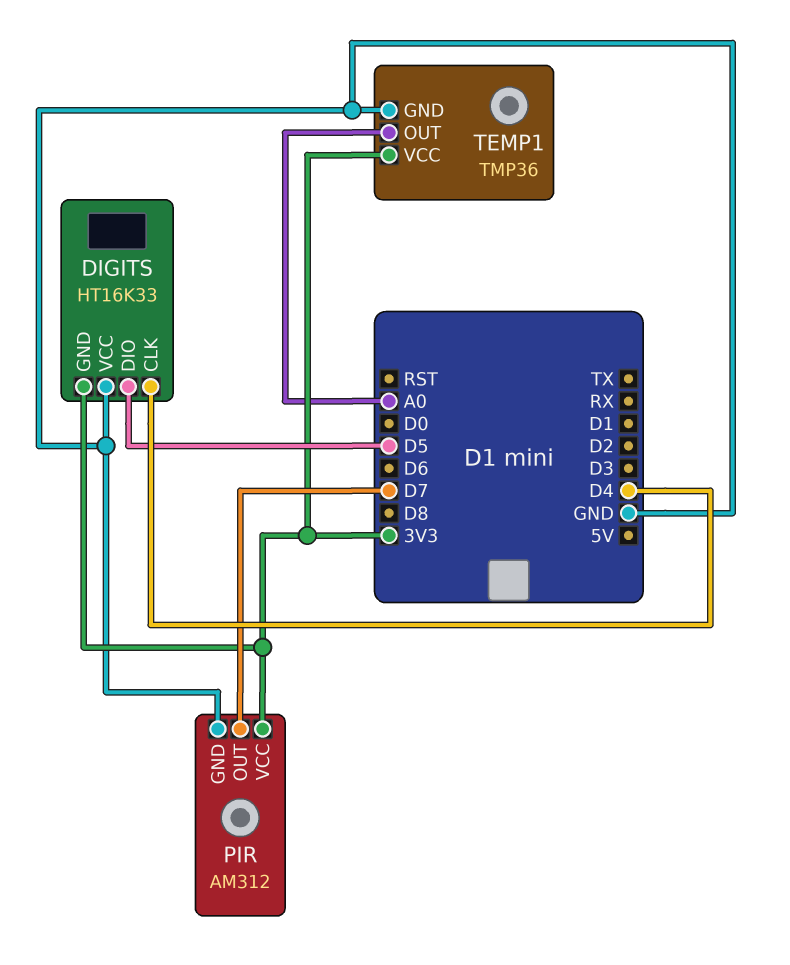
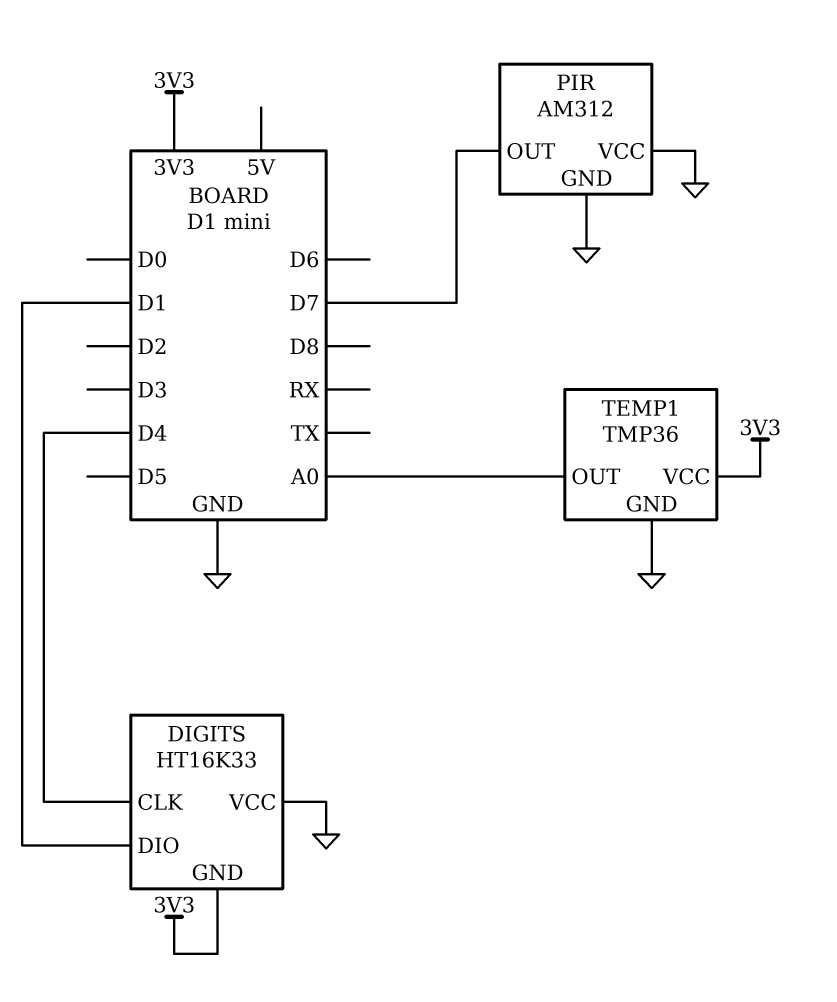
DIGITS pin DIO: D5 -> D1
PIR pin VCC: 3V3 -> GND

